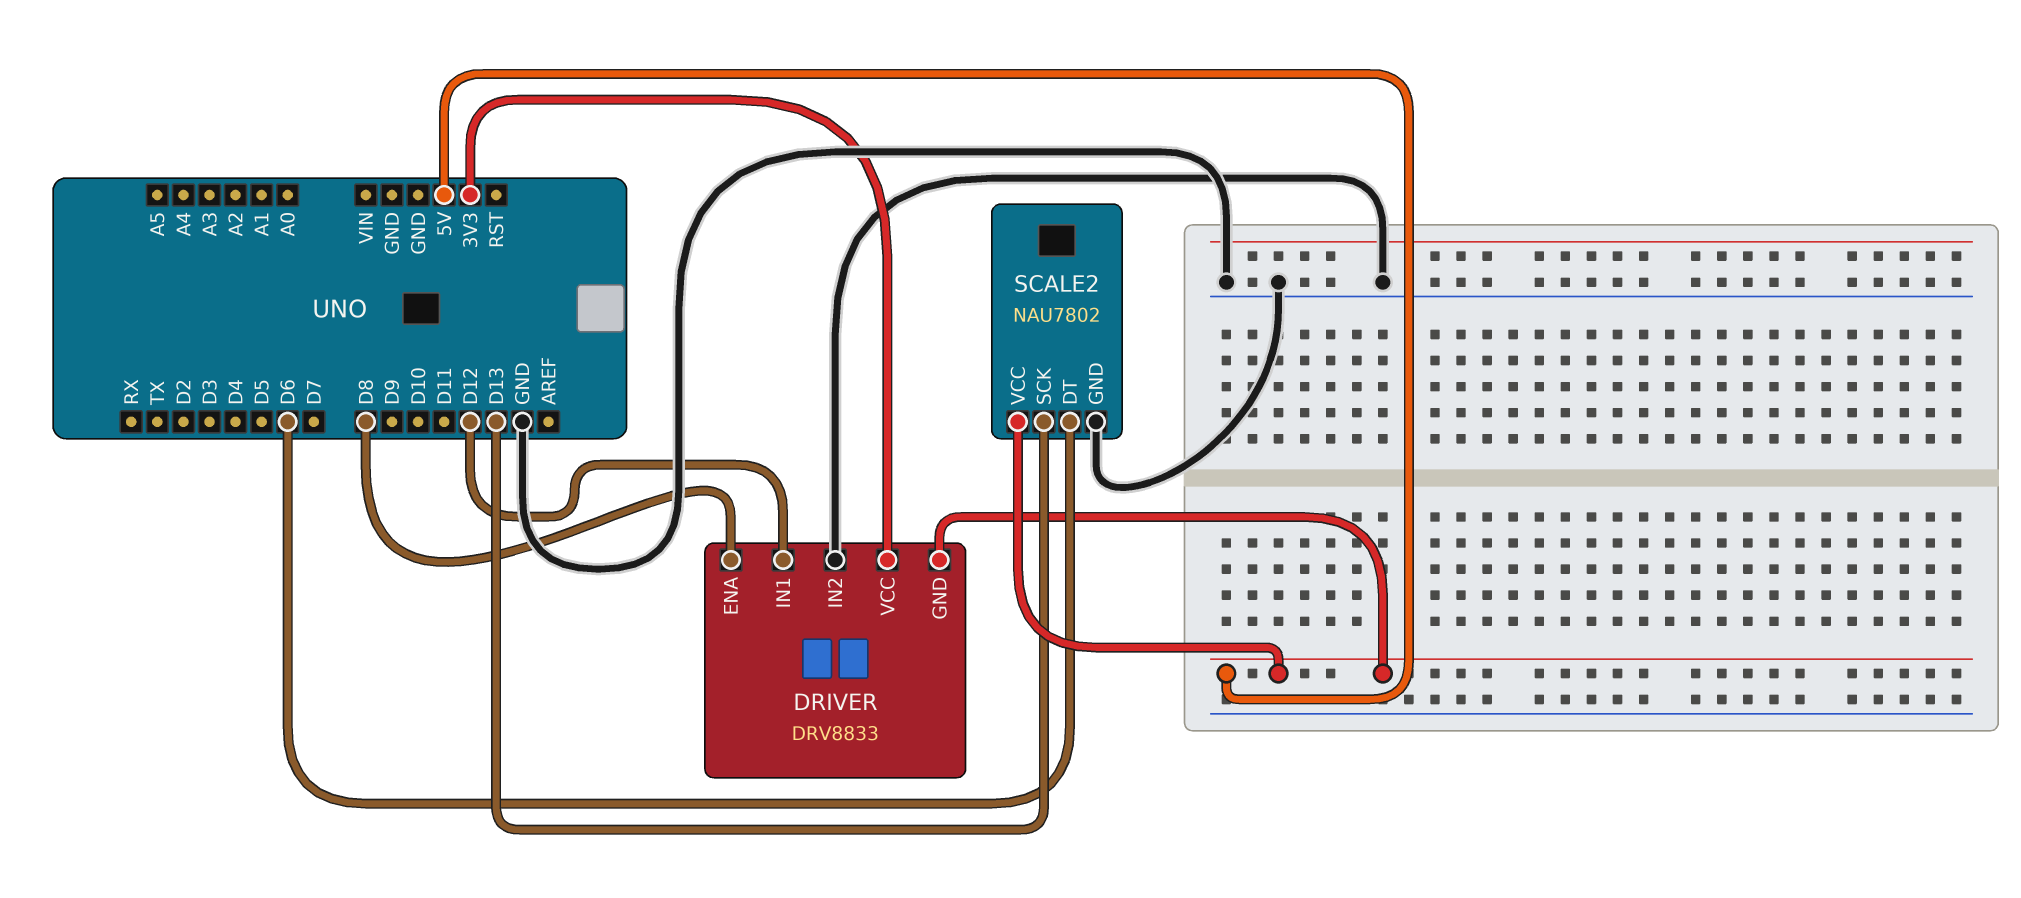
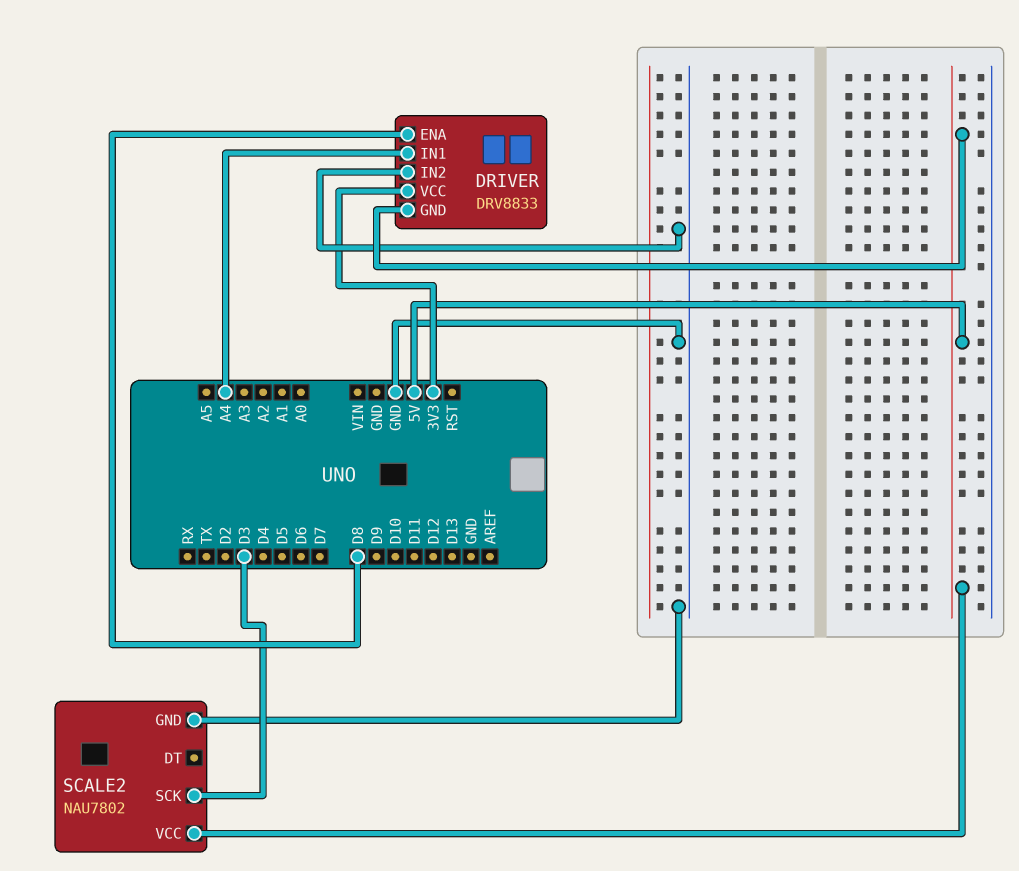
DRIVER pin IN1: D12 -> A4
SCALE2 pin DT: D6 -> none
SCALE2 pin SCK: D13 -> D3

